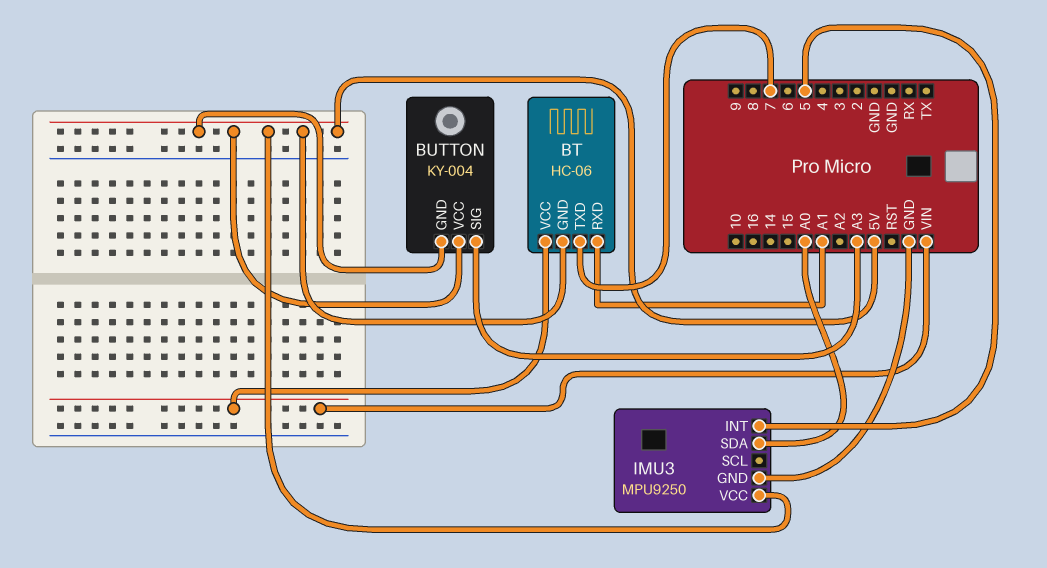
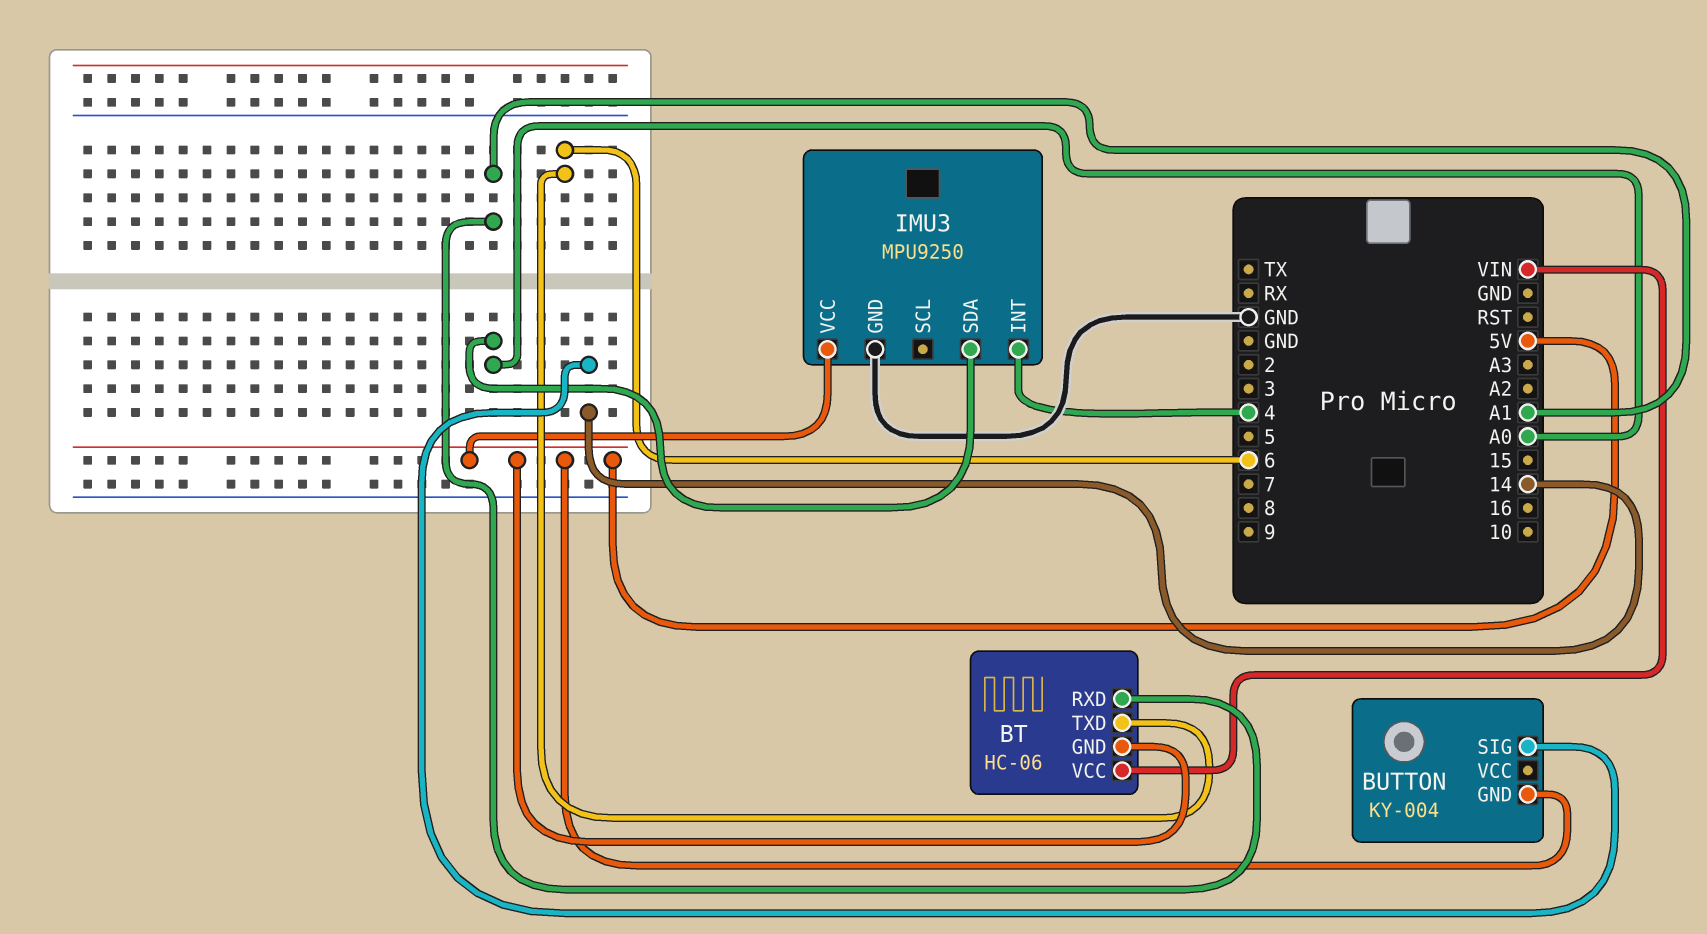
BT pin TXD: 7 -> 6
BUTTON pin SIG: A3 -> 14
BUTTON pin VCC: 5V -> none
IMU3 pin INT: 5 -> 4

